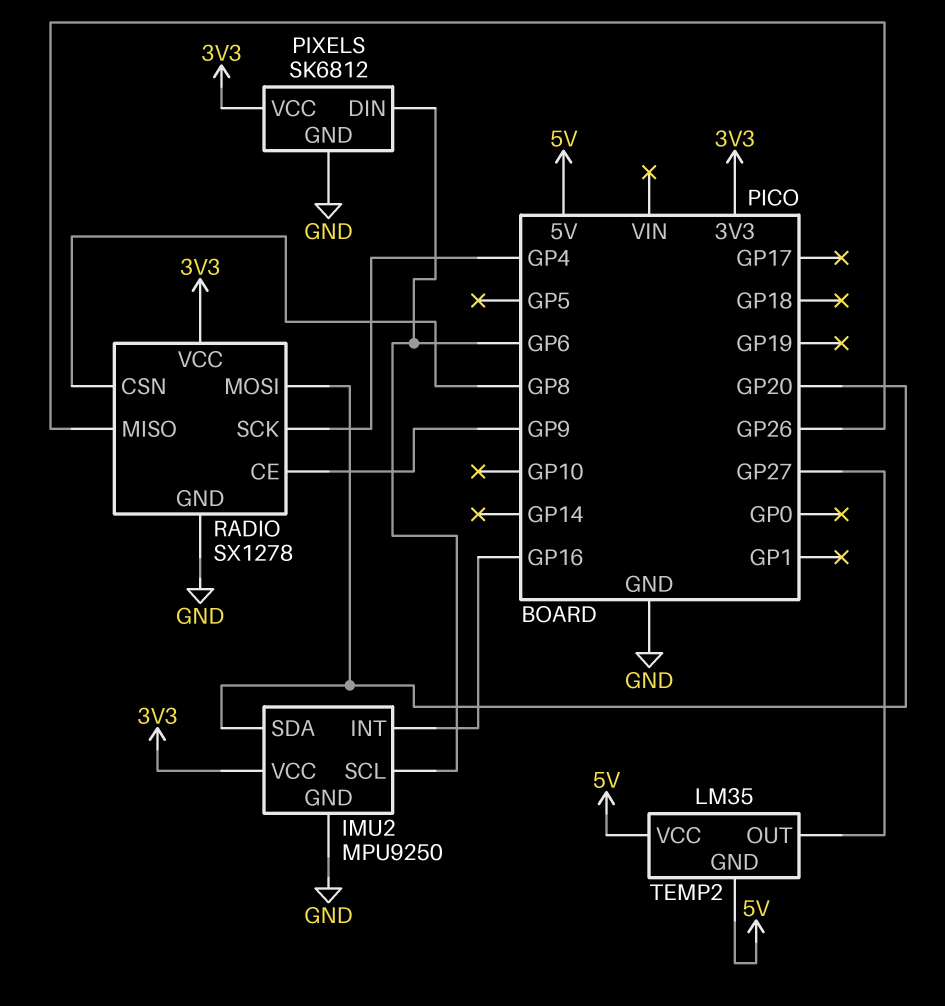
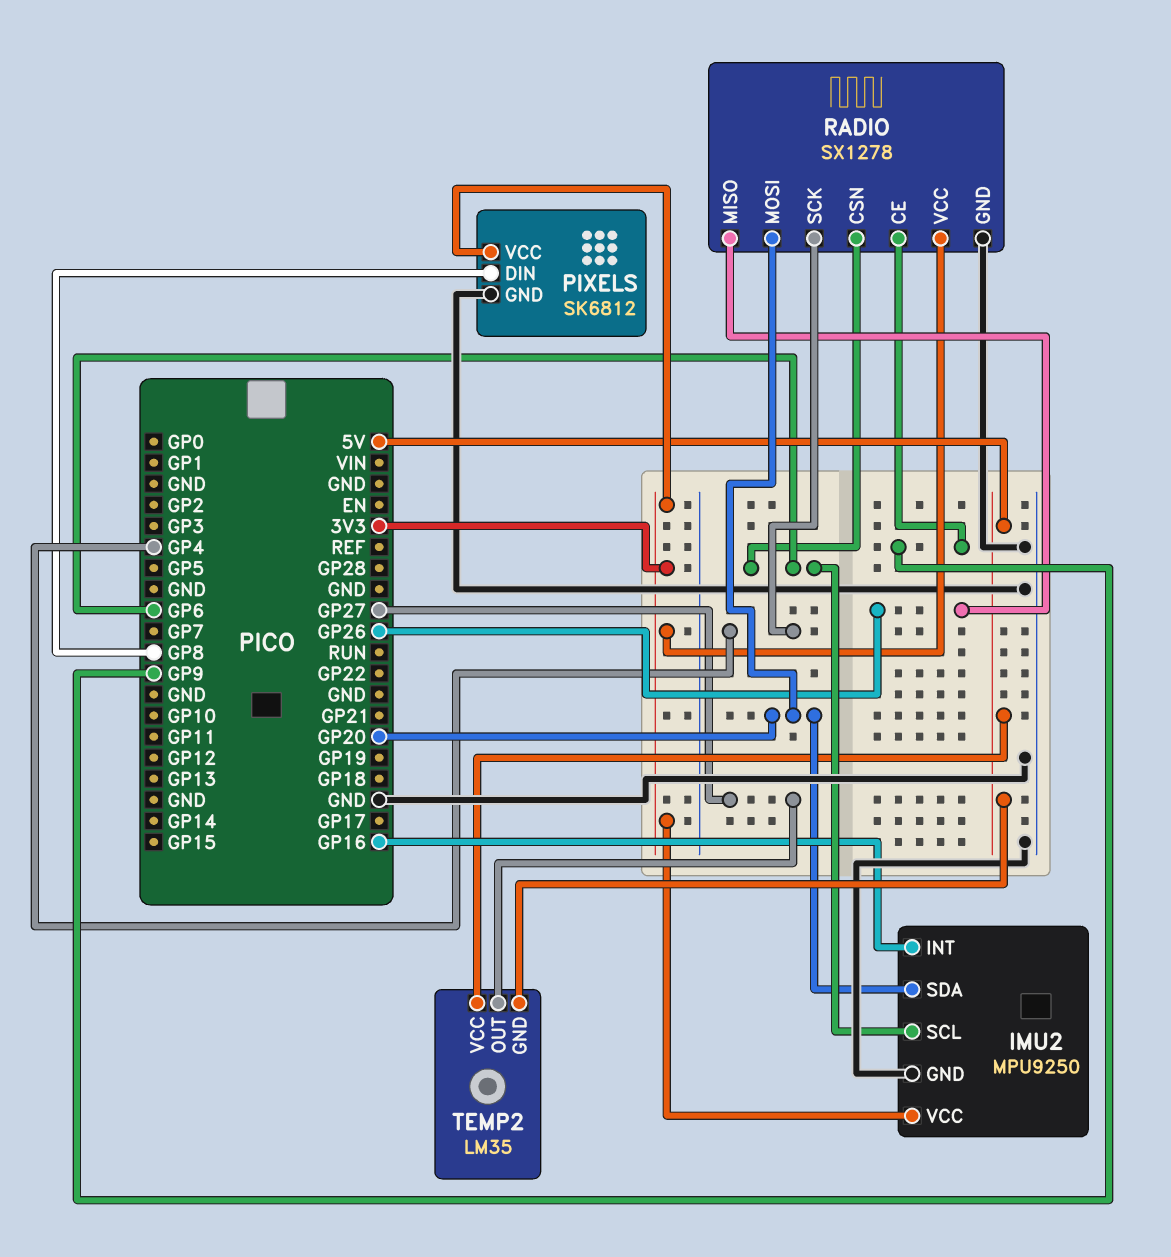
PIXELS pin DIN: GP6 -> GP8
RADIO pin CSN: GP8 -> GP6

